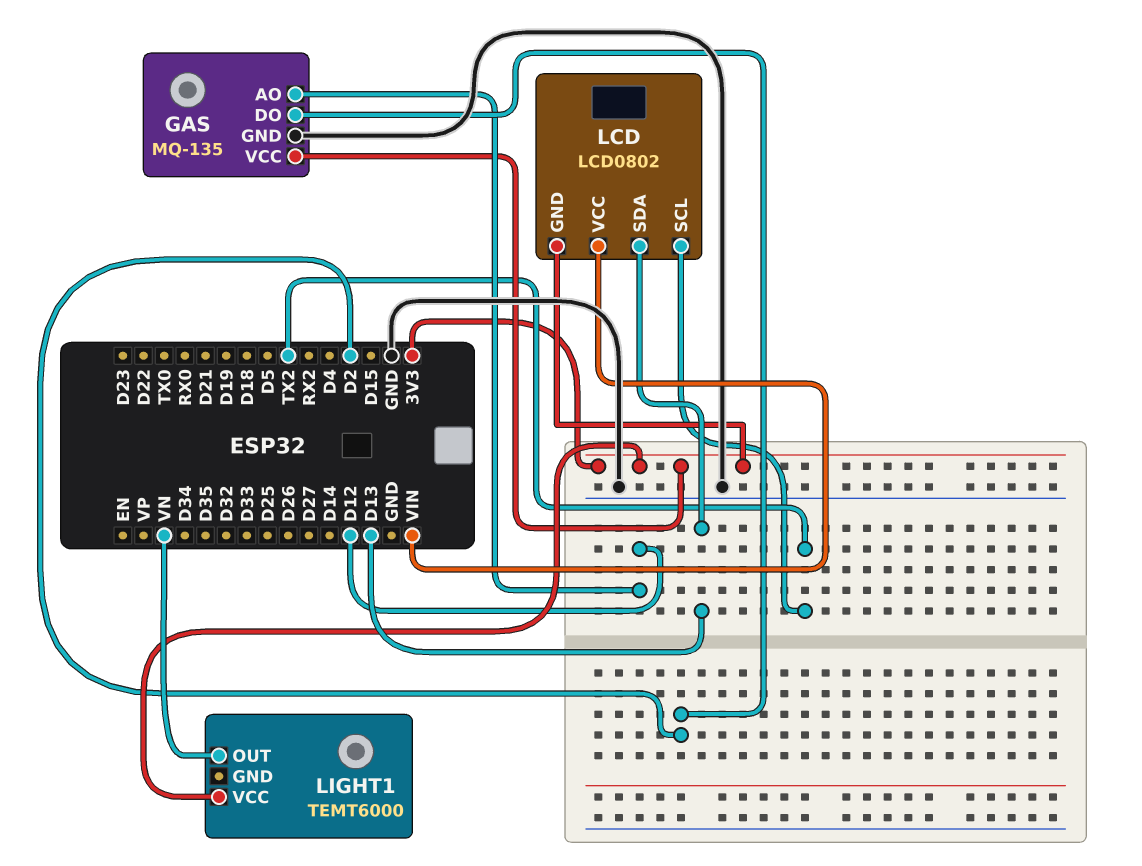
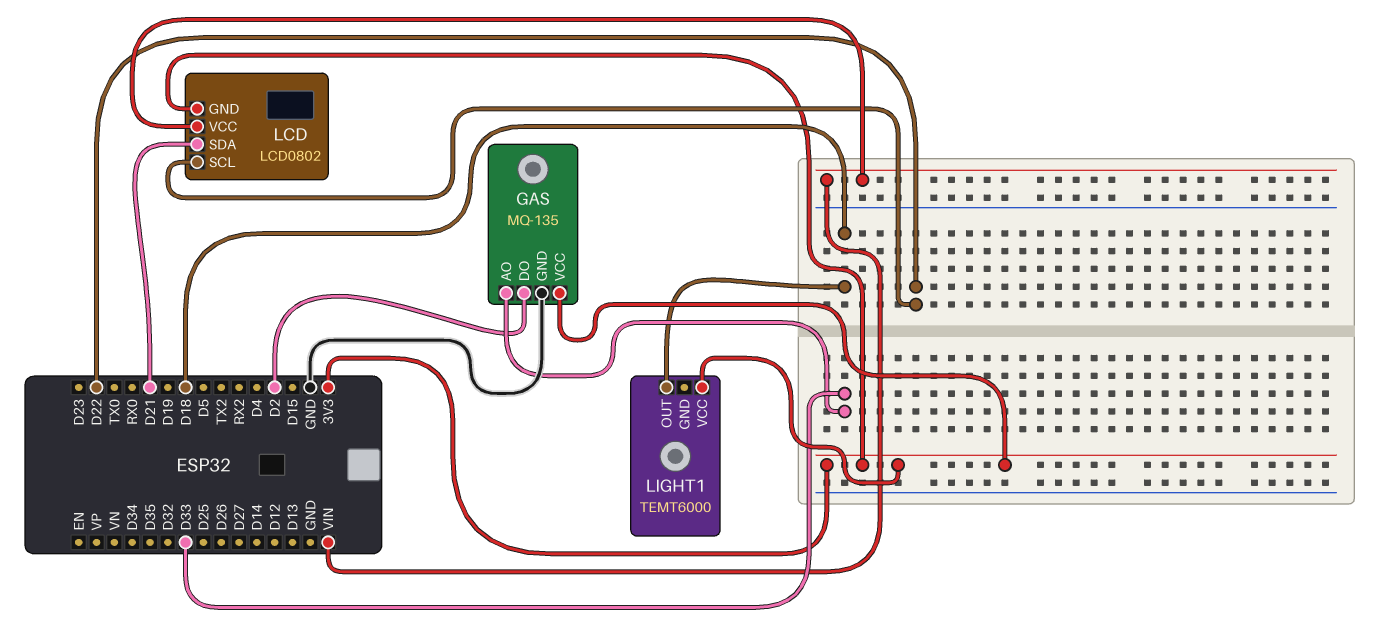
GAS pin AO: D12 -> D33
LCD pin SCL: TX2 -> D22
LCD pin SDA: D13 -> D21
LIGHT1 pin OUT: VN -> D18

